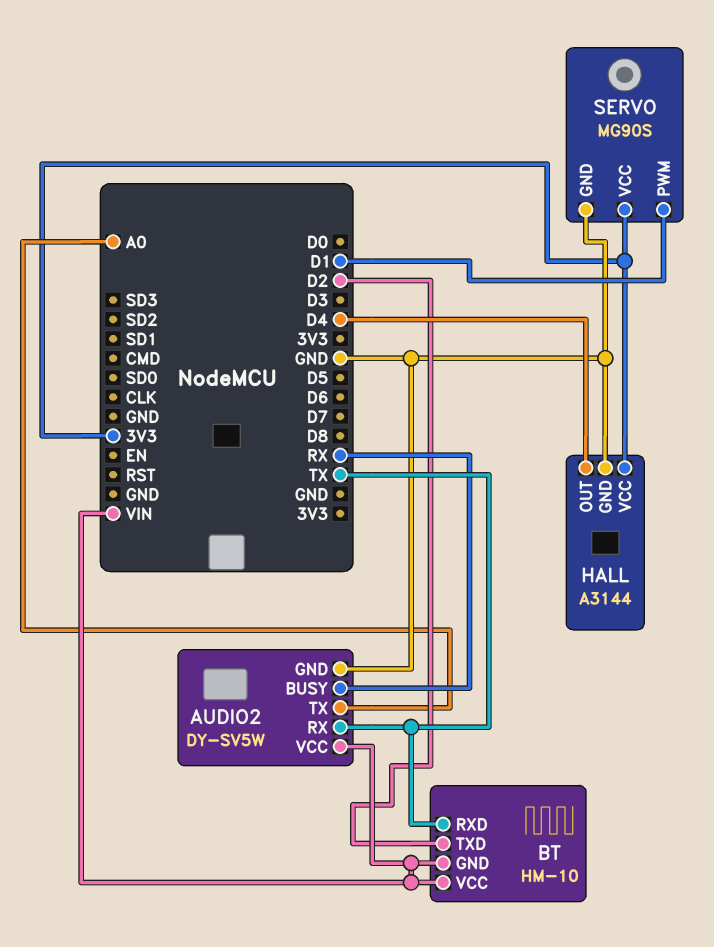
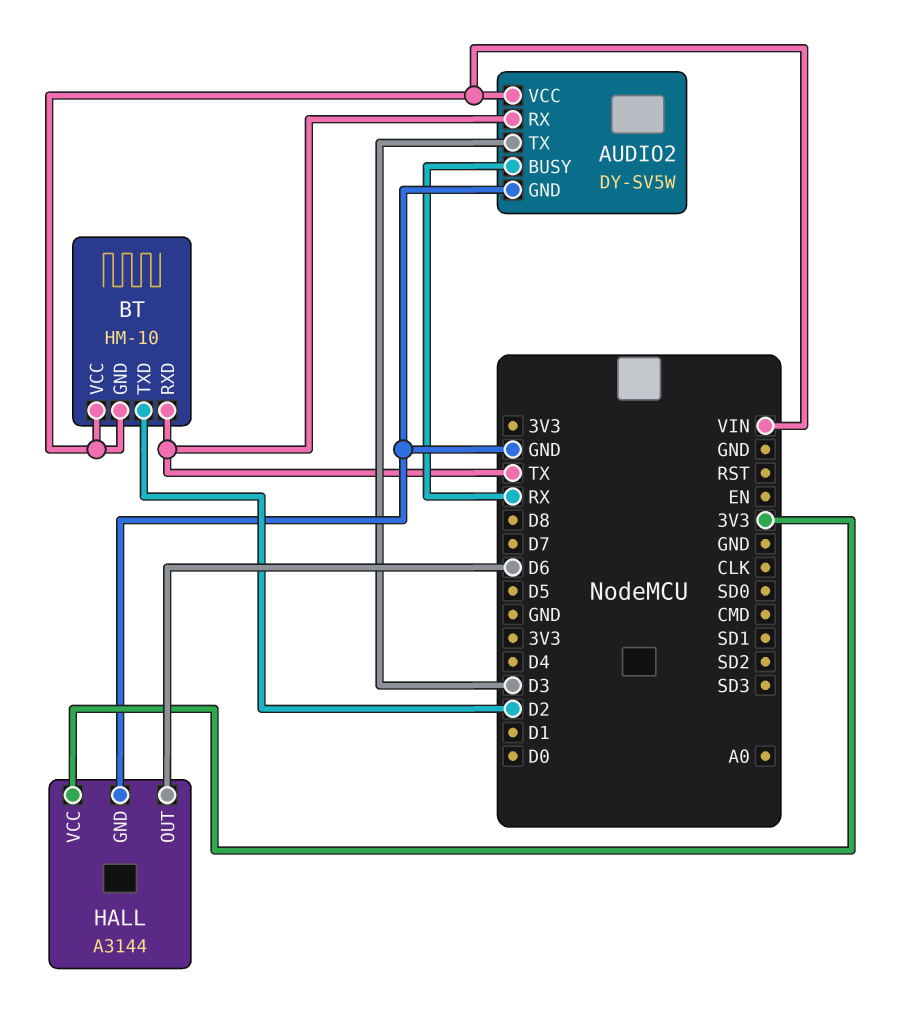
AUDIO2 pin TX: A0 -> D3
HALL pin OUT: D4 -> D6
SERVO: MG90S -> none
SERVO pin GND: GND -> none
SERVO pin PWM: D1 -> none
SERVO pin VCC: 3V3 -> none

